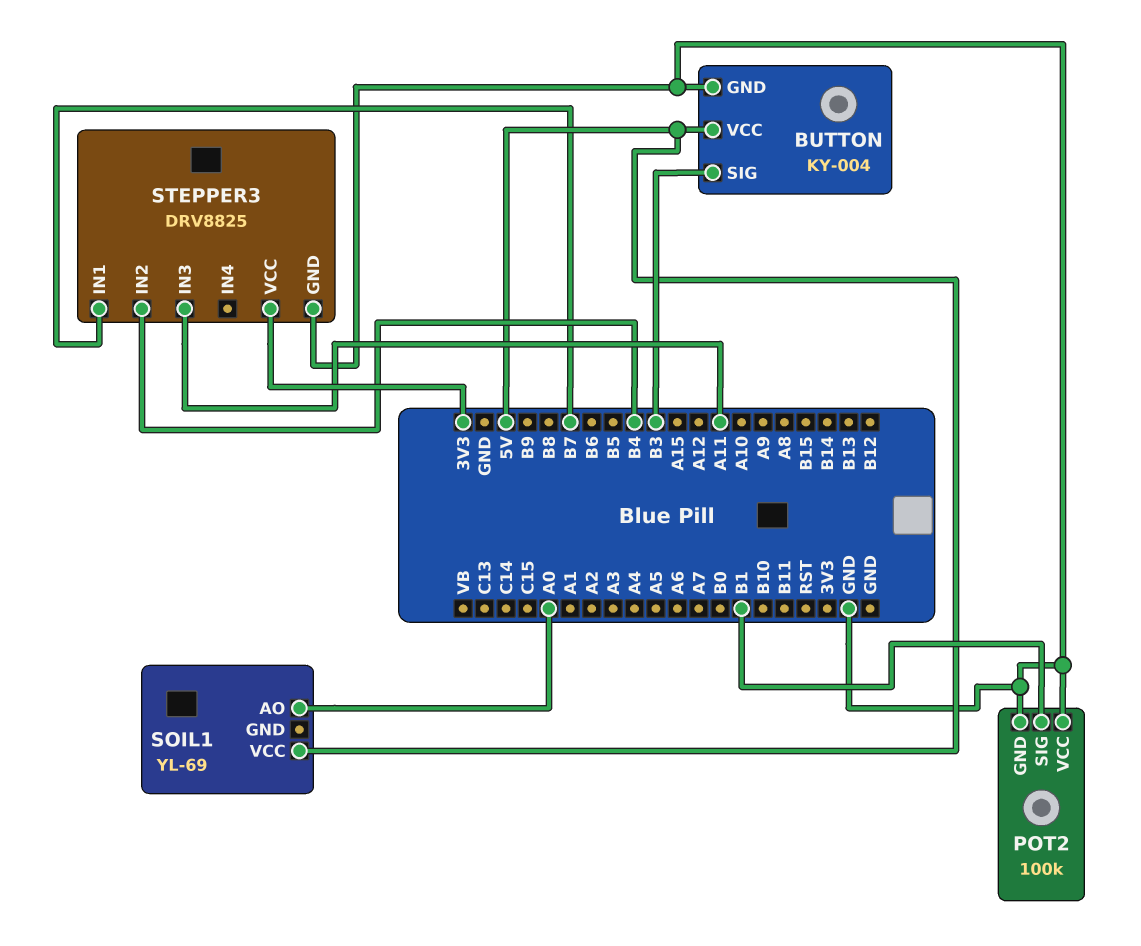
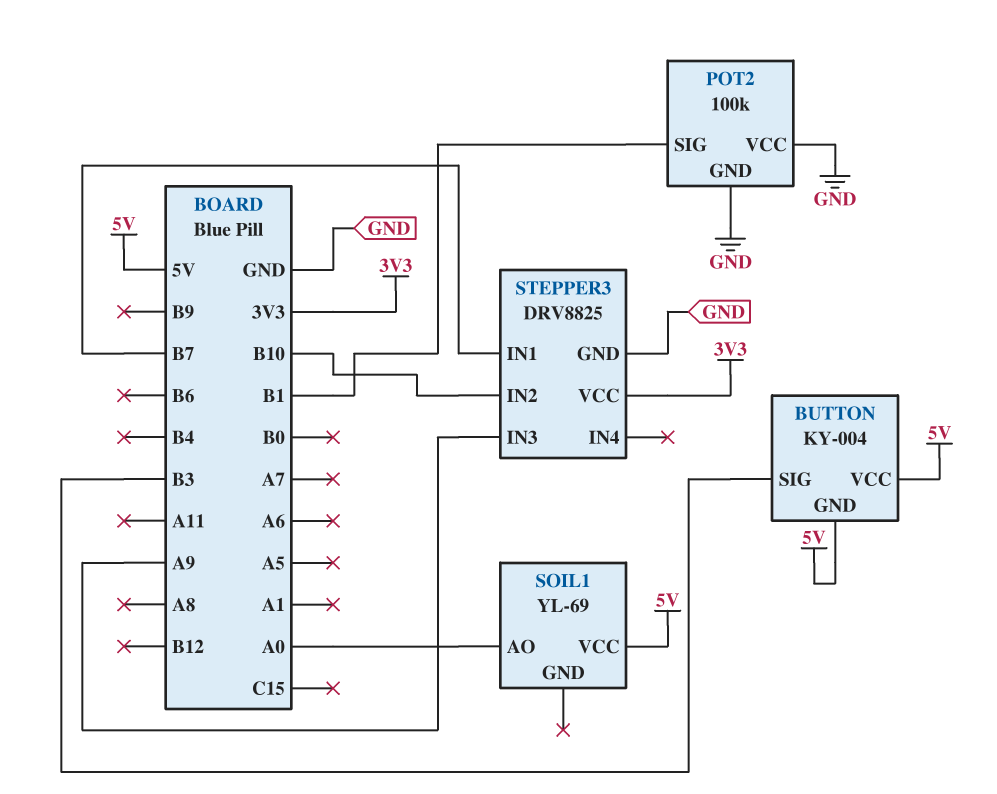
BUTTON pin GND: GND -> 5V
STEPPER3 pin IN2: B4 -> B10
STEPPER3 pin IN3: A11 -> A9

